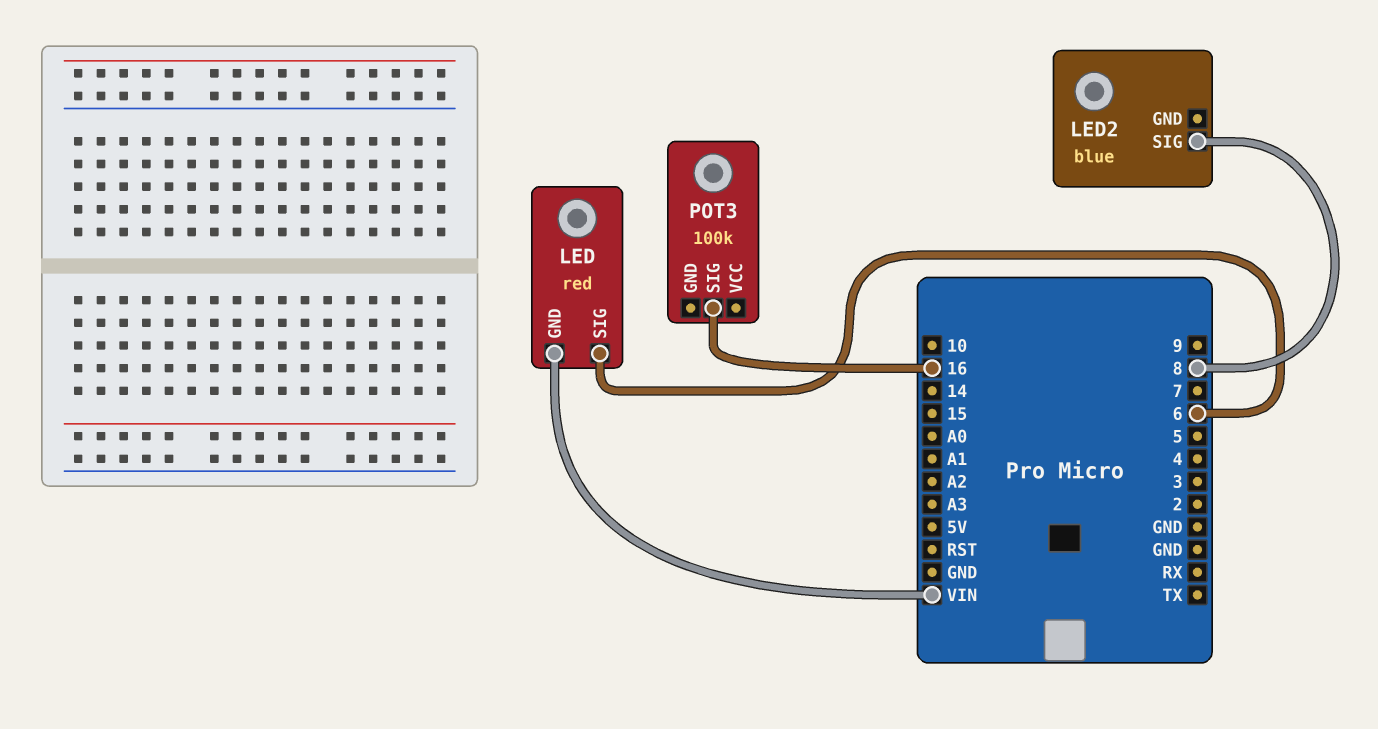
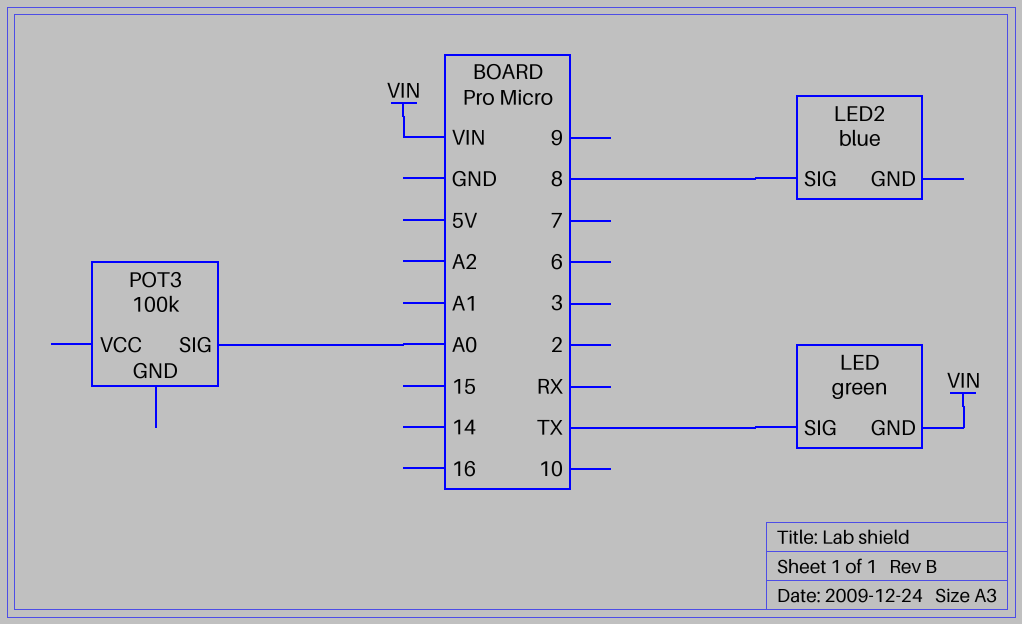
LED: red -> green
LED pin SIG: 6 -> TX
POT3 pin SIG: 16 -> A0

